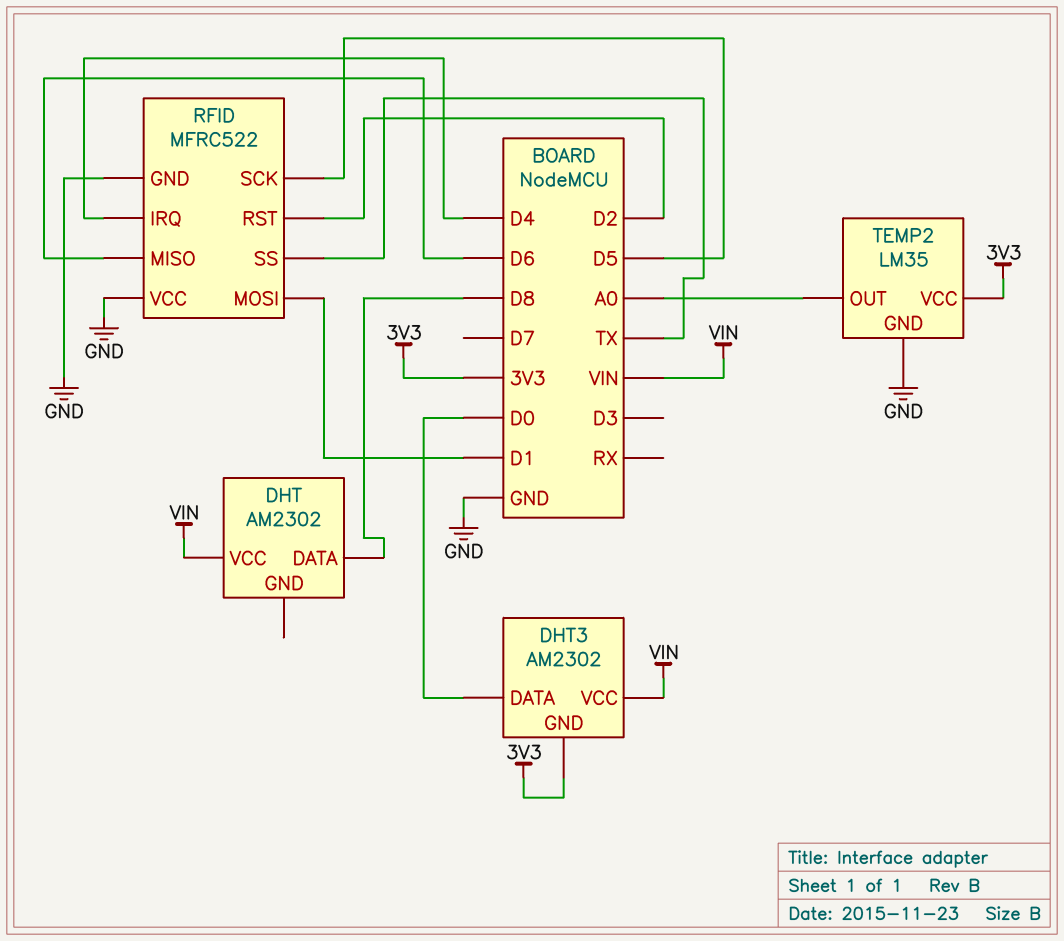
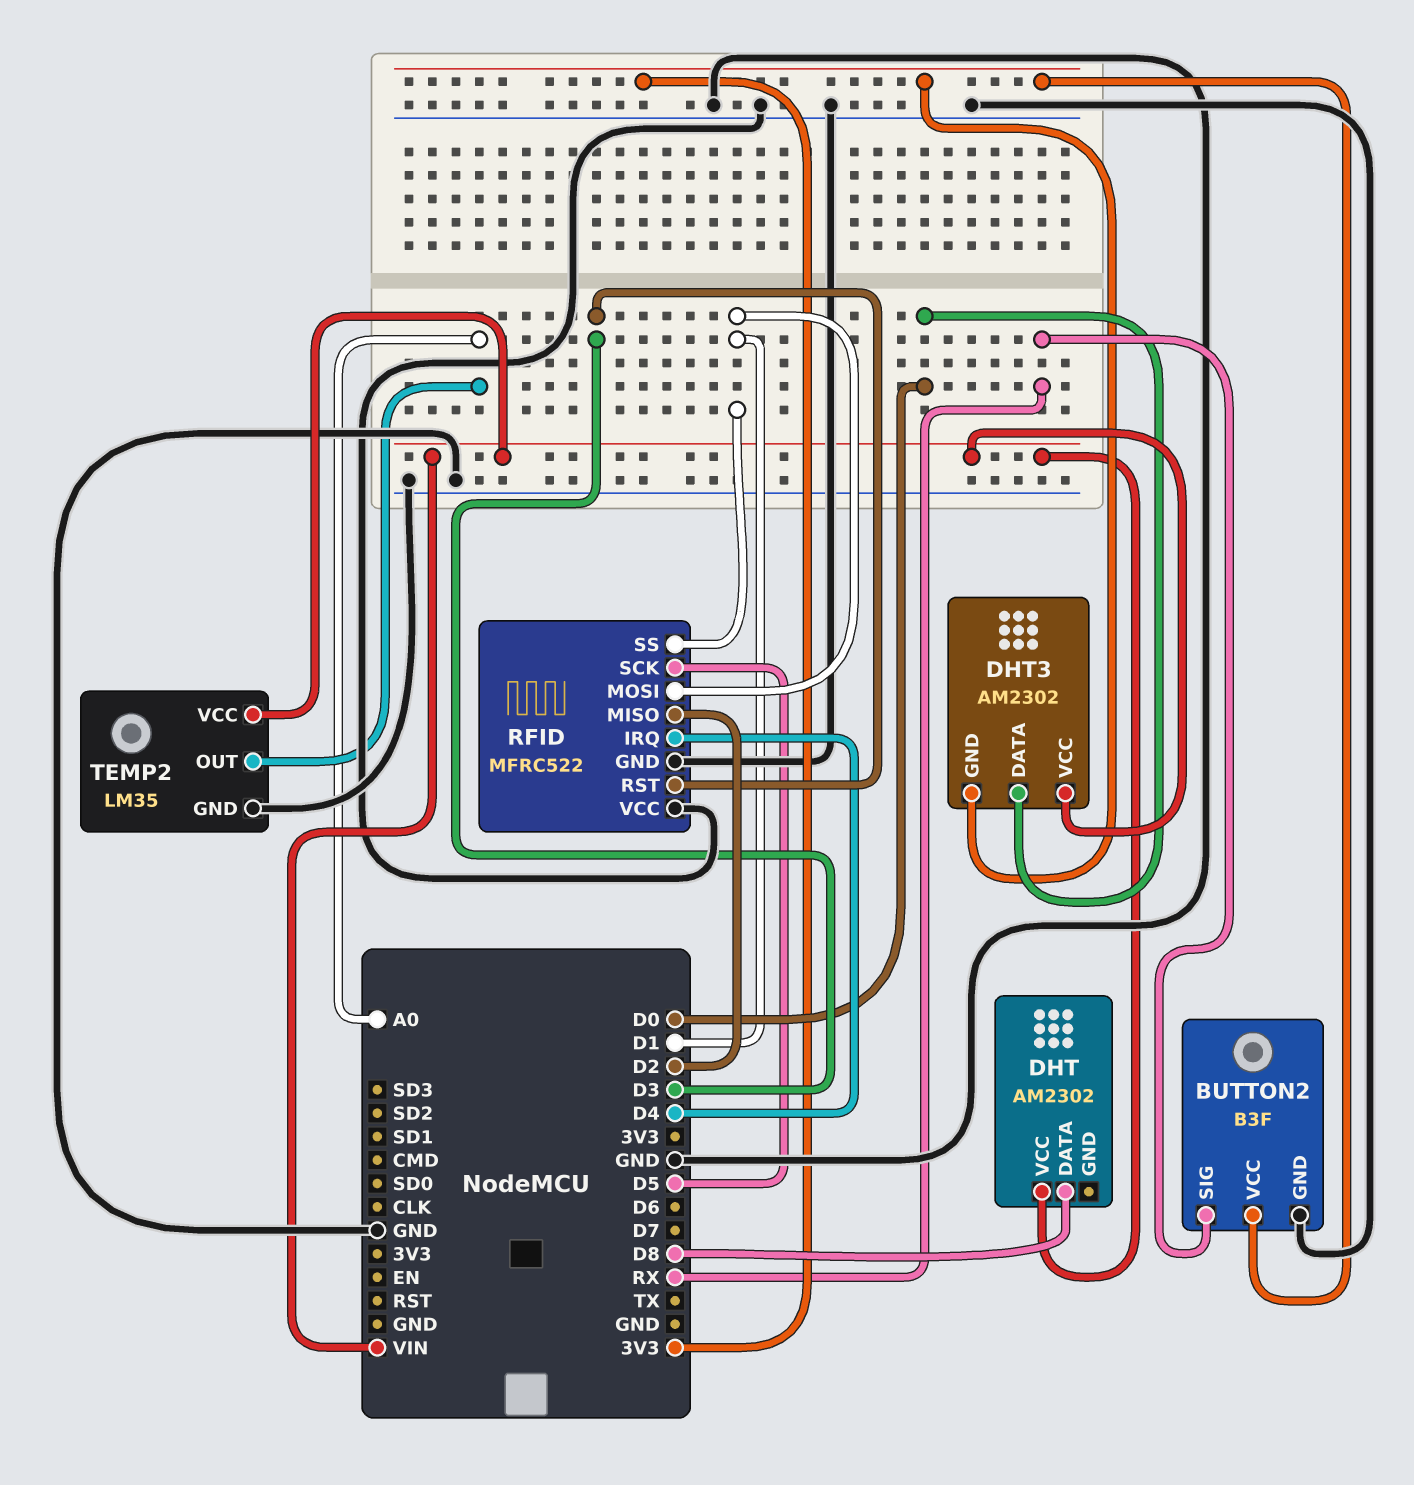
BUTTON2: none -> B3F
BUTTON2 pin GND: none -> GND
BUTTON2 pin SIG: none -> RX
BUTTON2 pin VCC: none -> 3V3
RFID pin MISO: D6 -> D2
RFID pin RST: D2 -> D3
RFID pin SS: TX -> D1
TEMP2 pin VCC: 3V3 -> VIN

